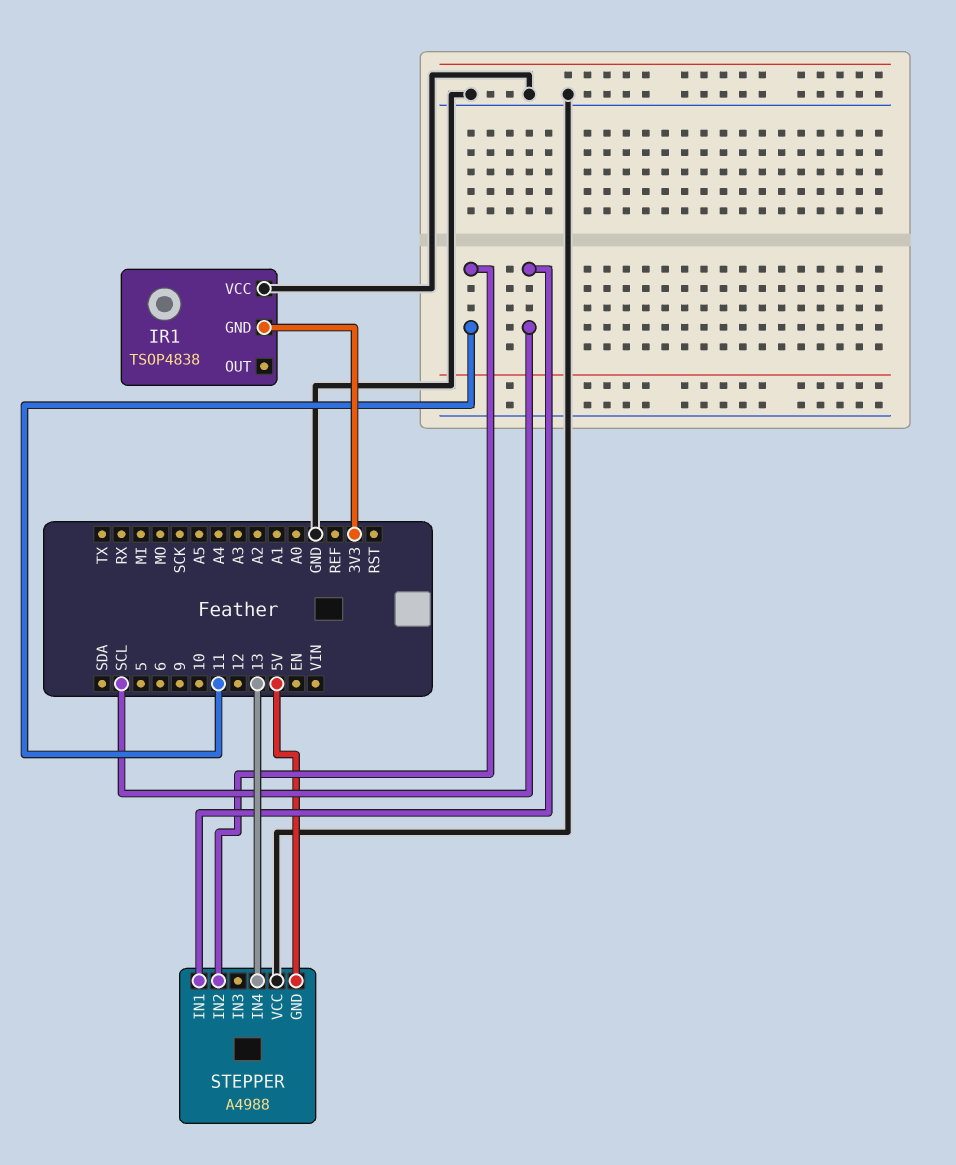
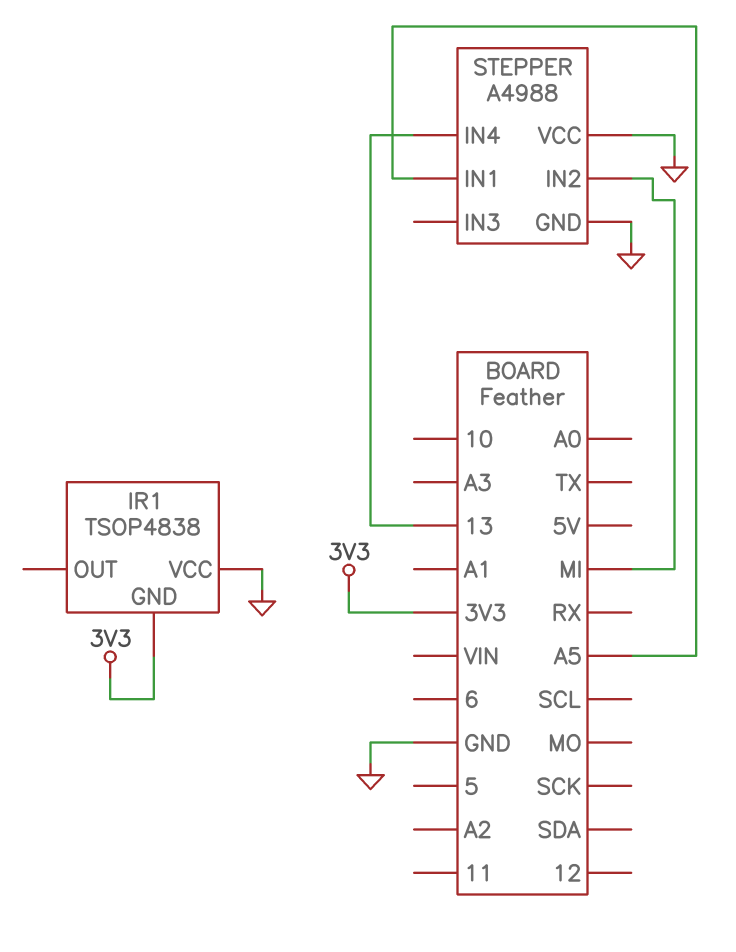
STEPPER pin GND: 5V -> GND
STEPPER pin IN1: SCL -> A5
STEPPER pin IN2: 11 -> MI

